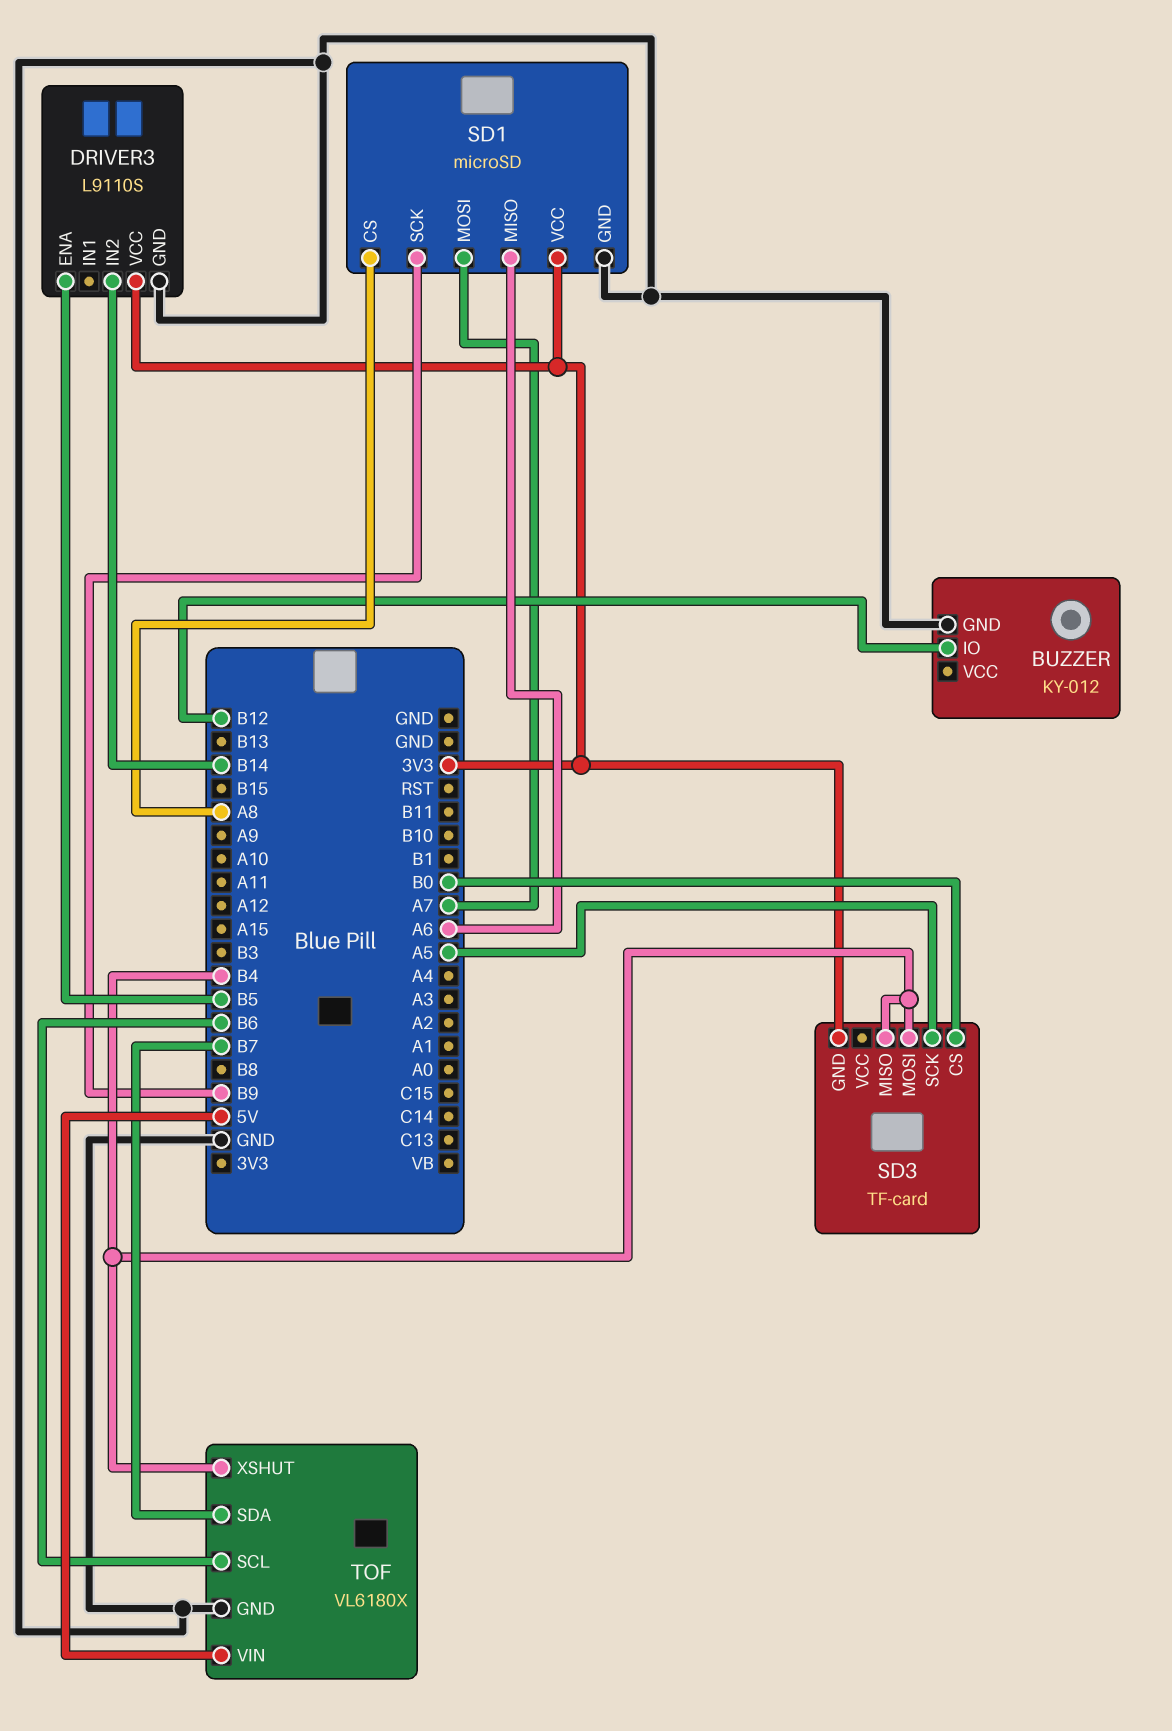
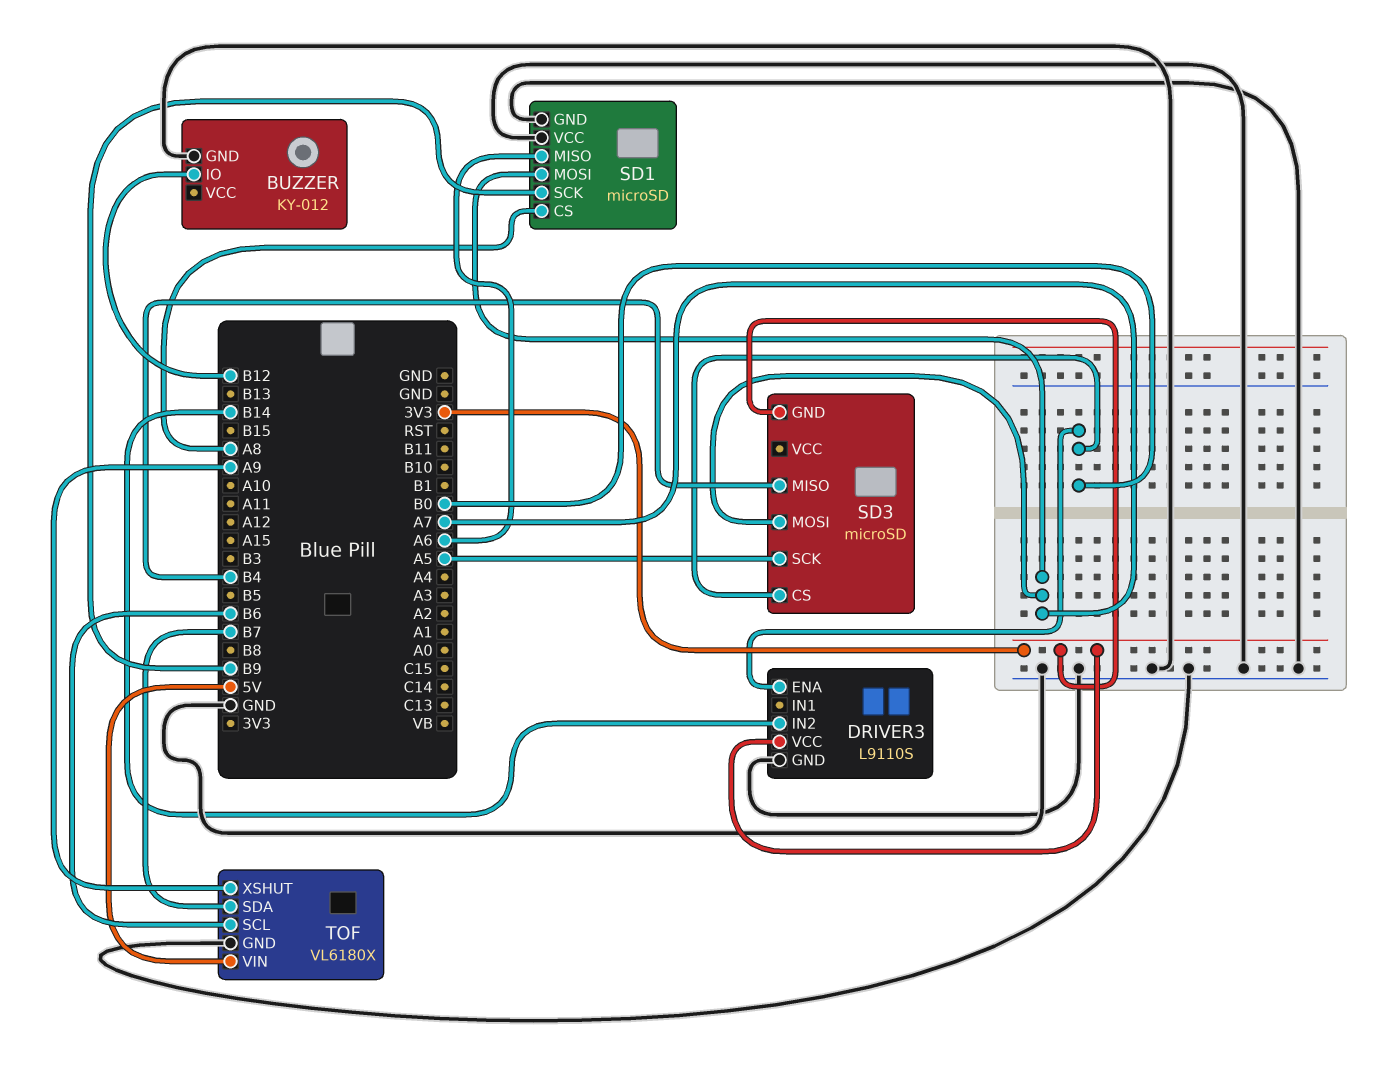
DRIVER3 pin ENA: B5 -> B0
SD1 pin VCC: 3V3 -> GND
SD3: TF-card -> microSD
SD3 pin MOSI: B4 -> A7
TOF pin XSHUT: B4 -> A9

